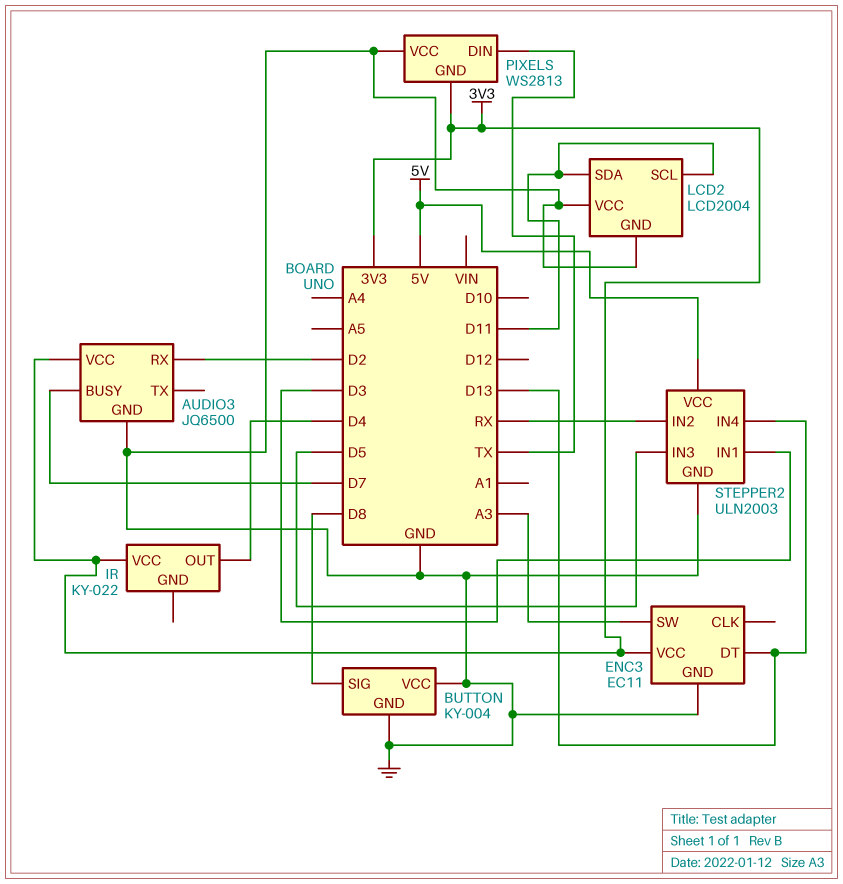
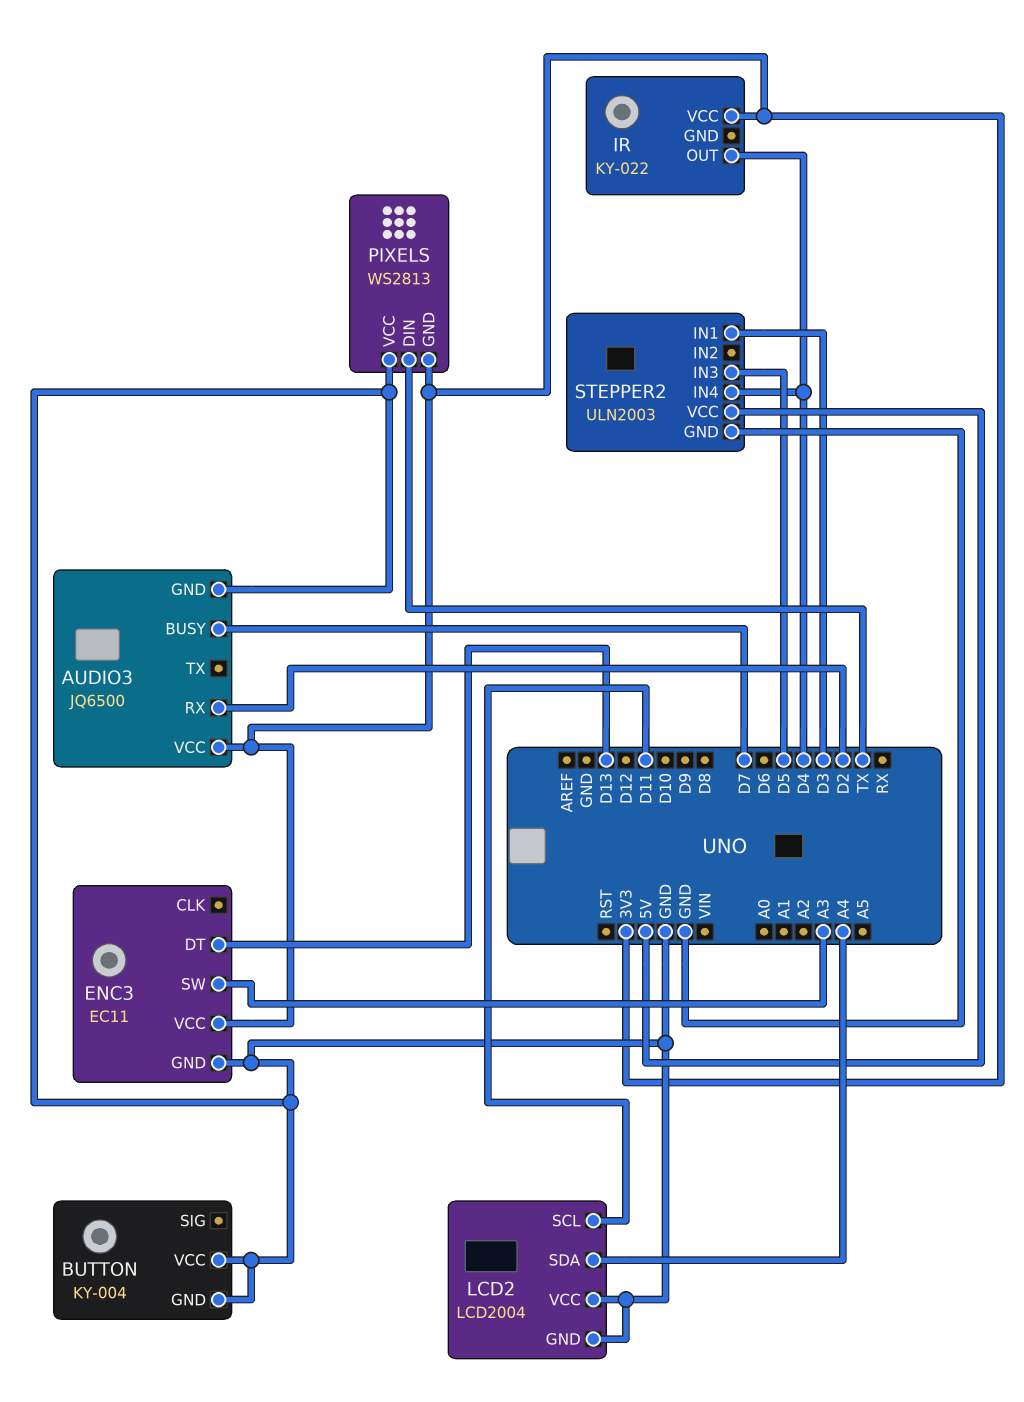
BUTTON pin SIG: D8 -> none
LCD2 pin SDA: D11 -> A4
STEPPER2 pin IN2: RX -> none
STEPPER2 pin IN4: D13 -> D4

